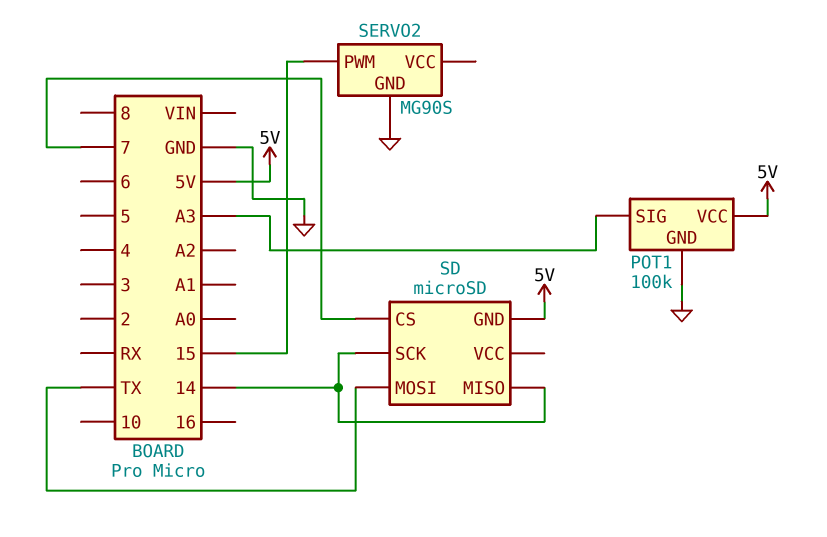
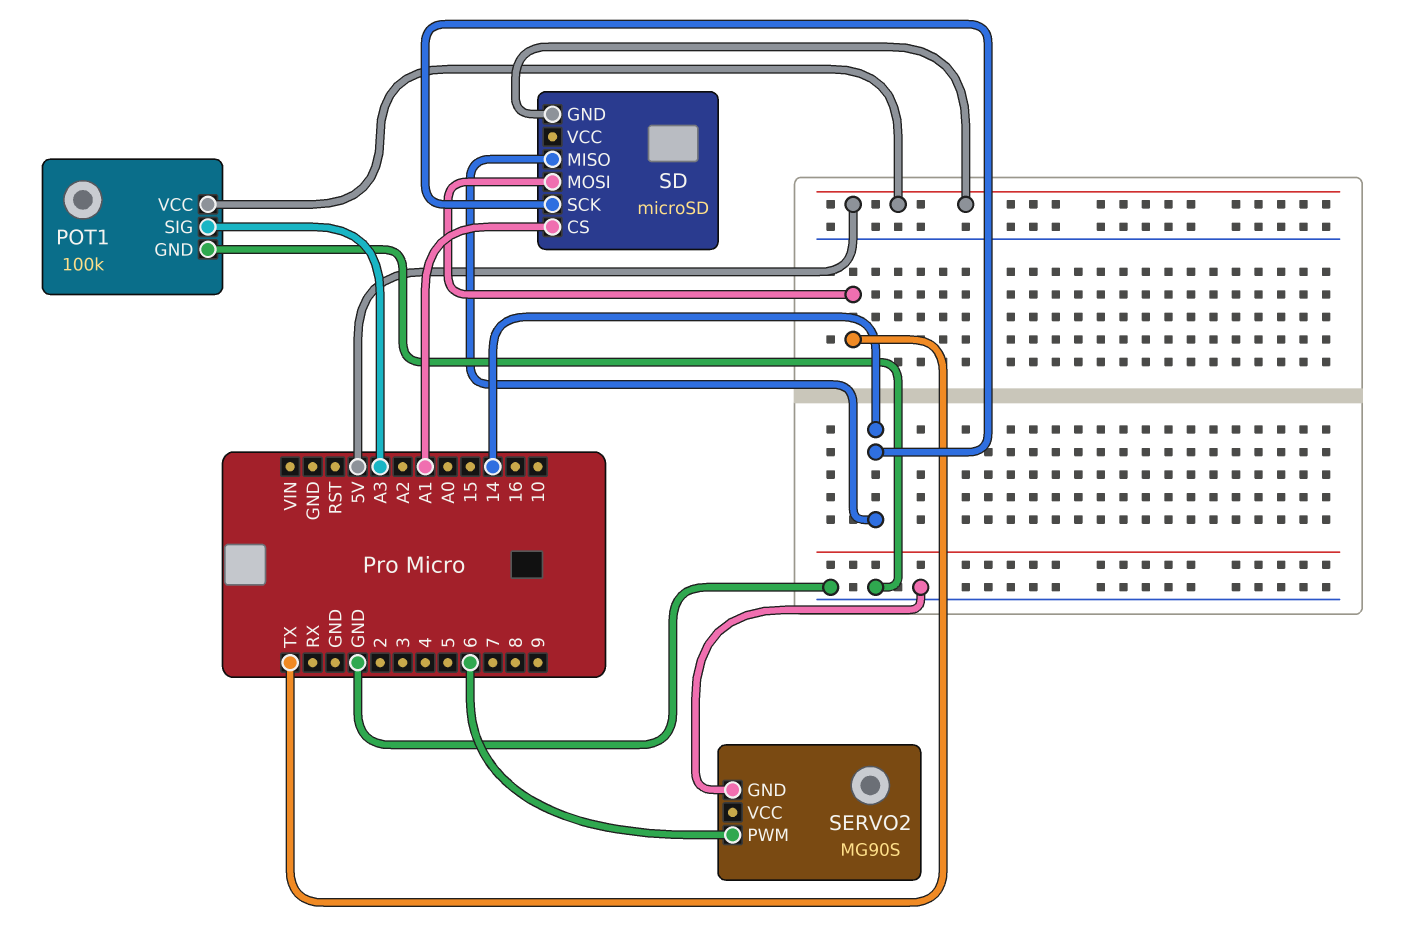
SD pin CS: 7 -> A1
SERVO2 pin PWM: 15 -> 6

